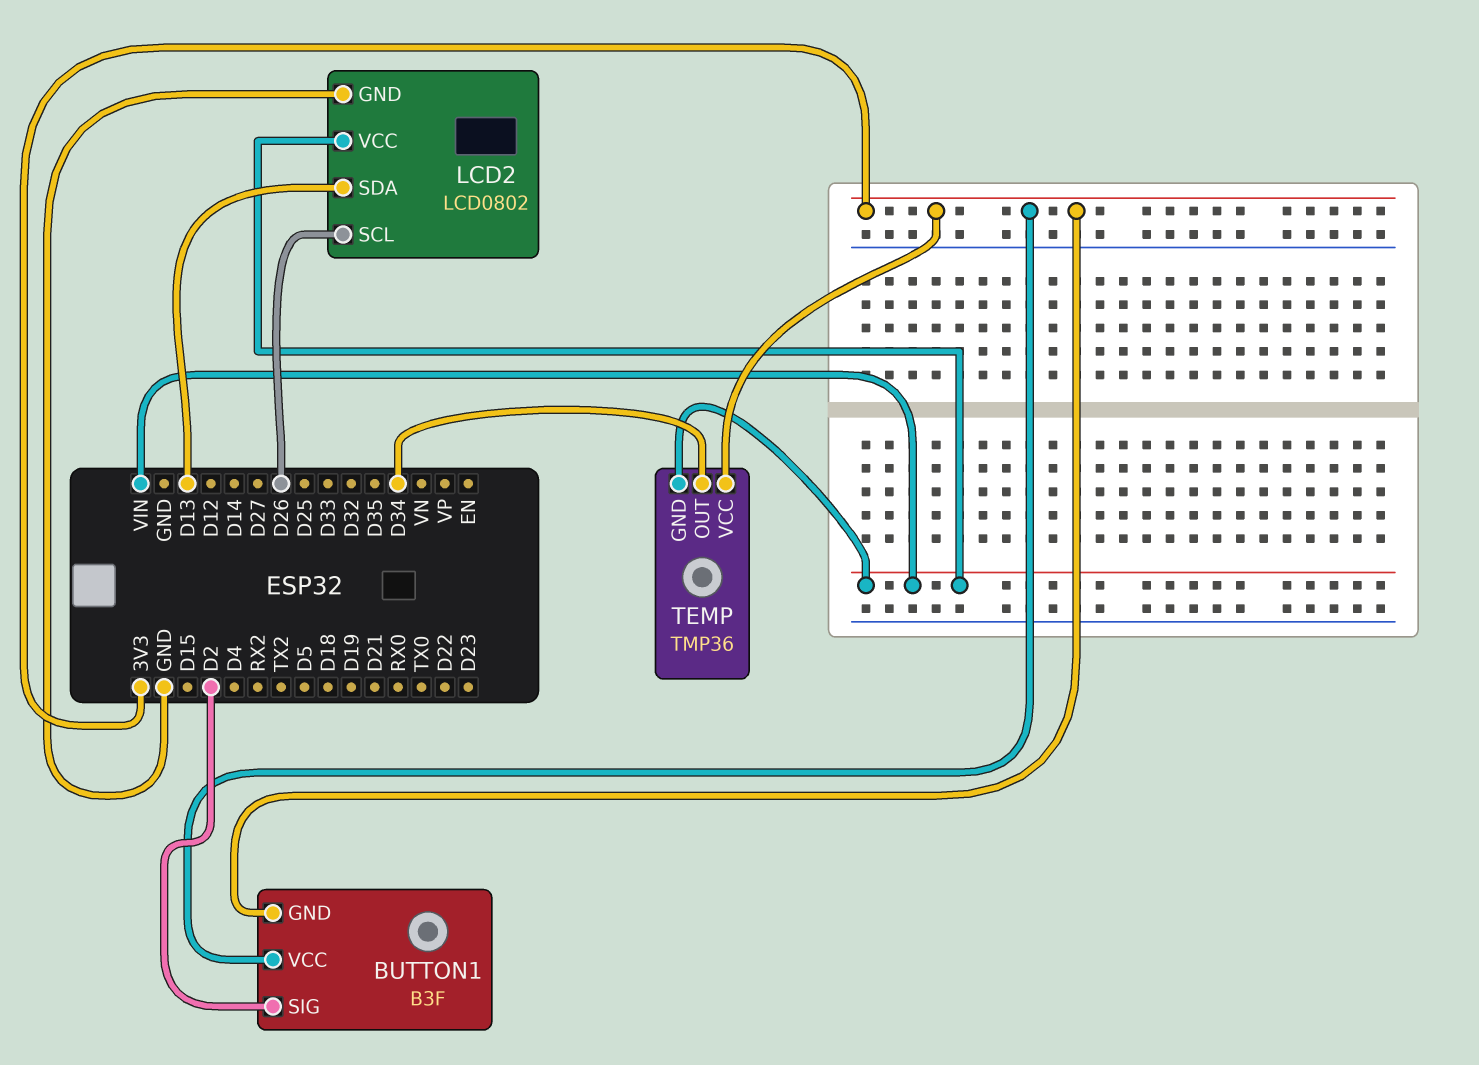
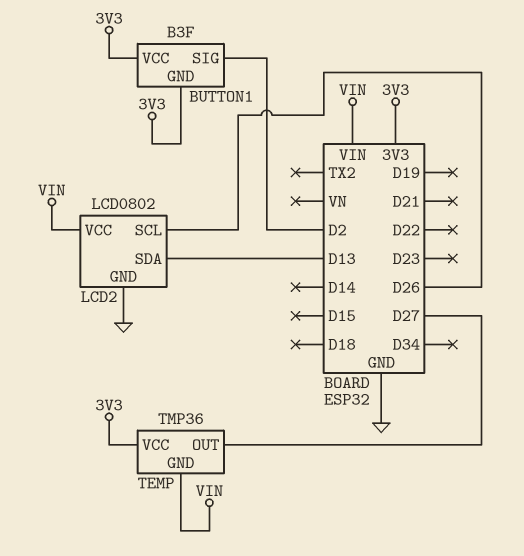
TEMP pin OUT: D34 -> D27

